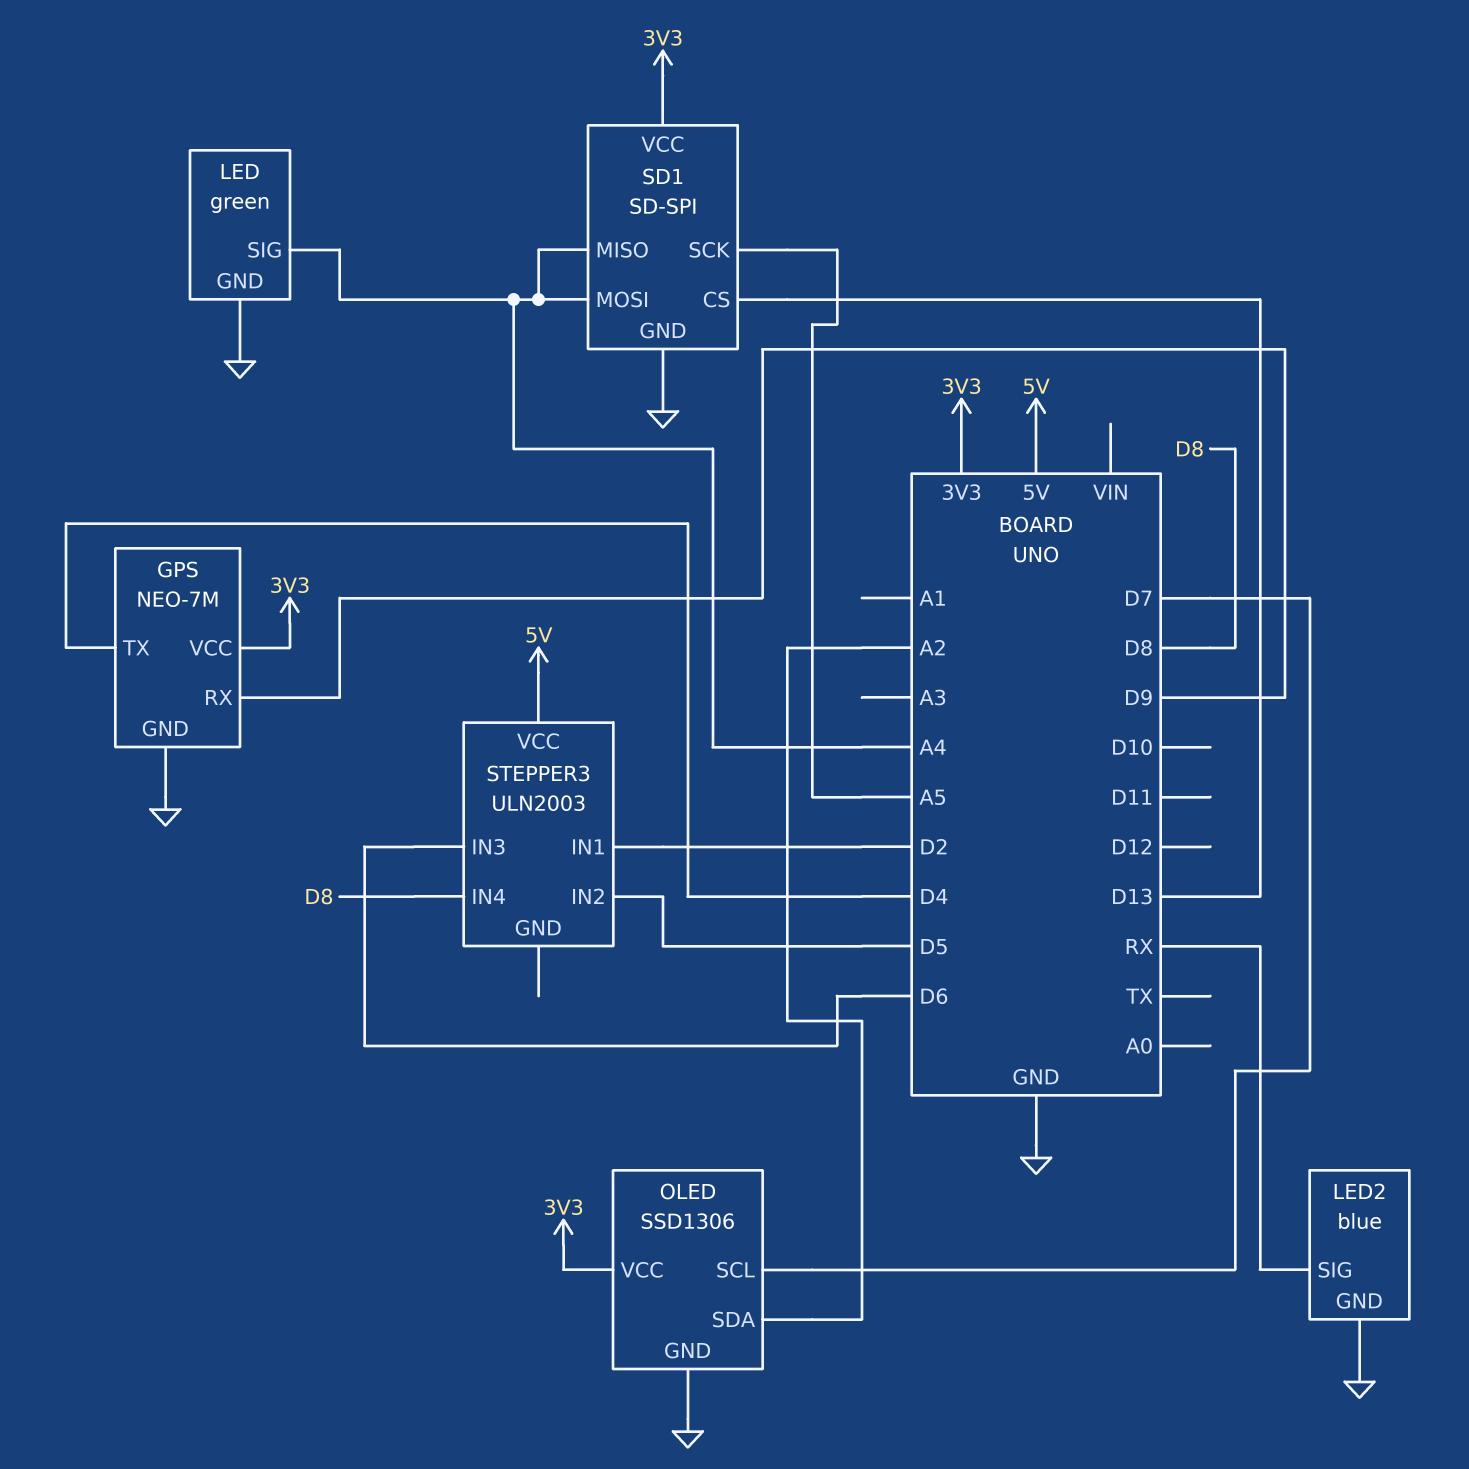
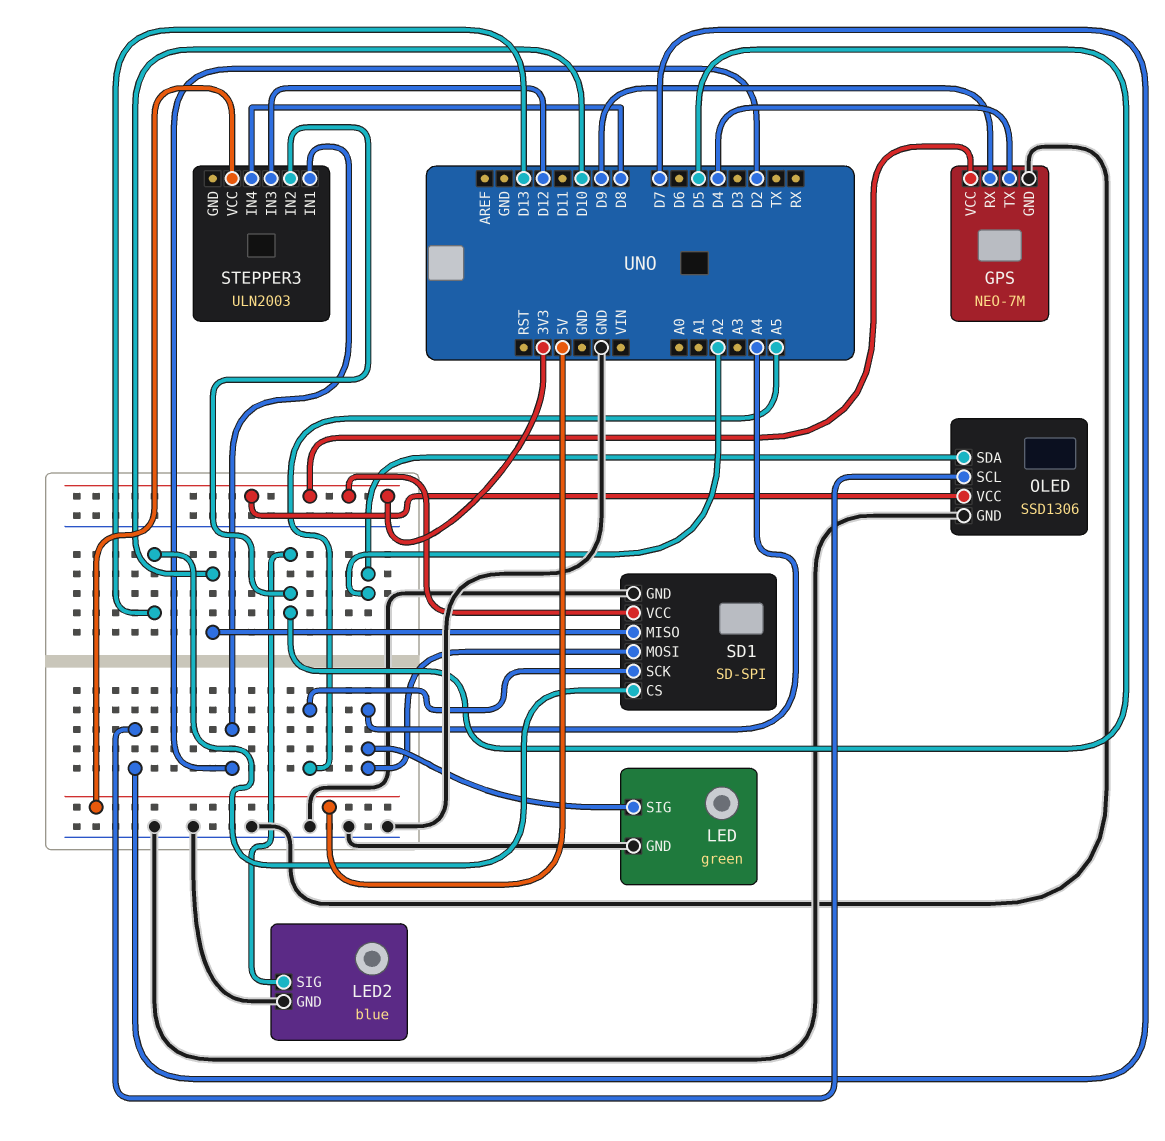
LED2 pin SIG: RX -> D5
SD1 pin MISO: A4 -> D10
STEPPER3 pin IN3: D6 -> D12

